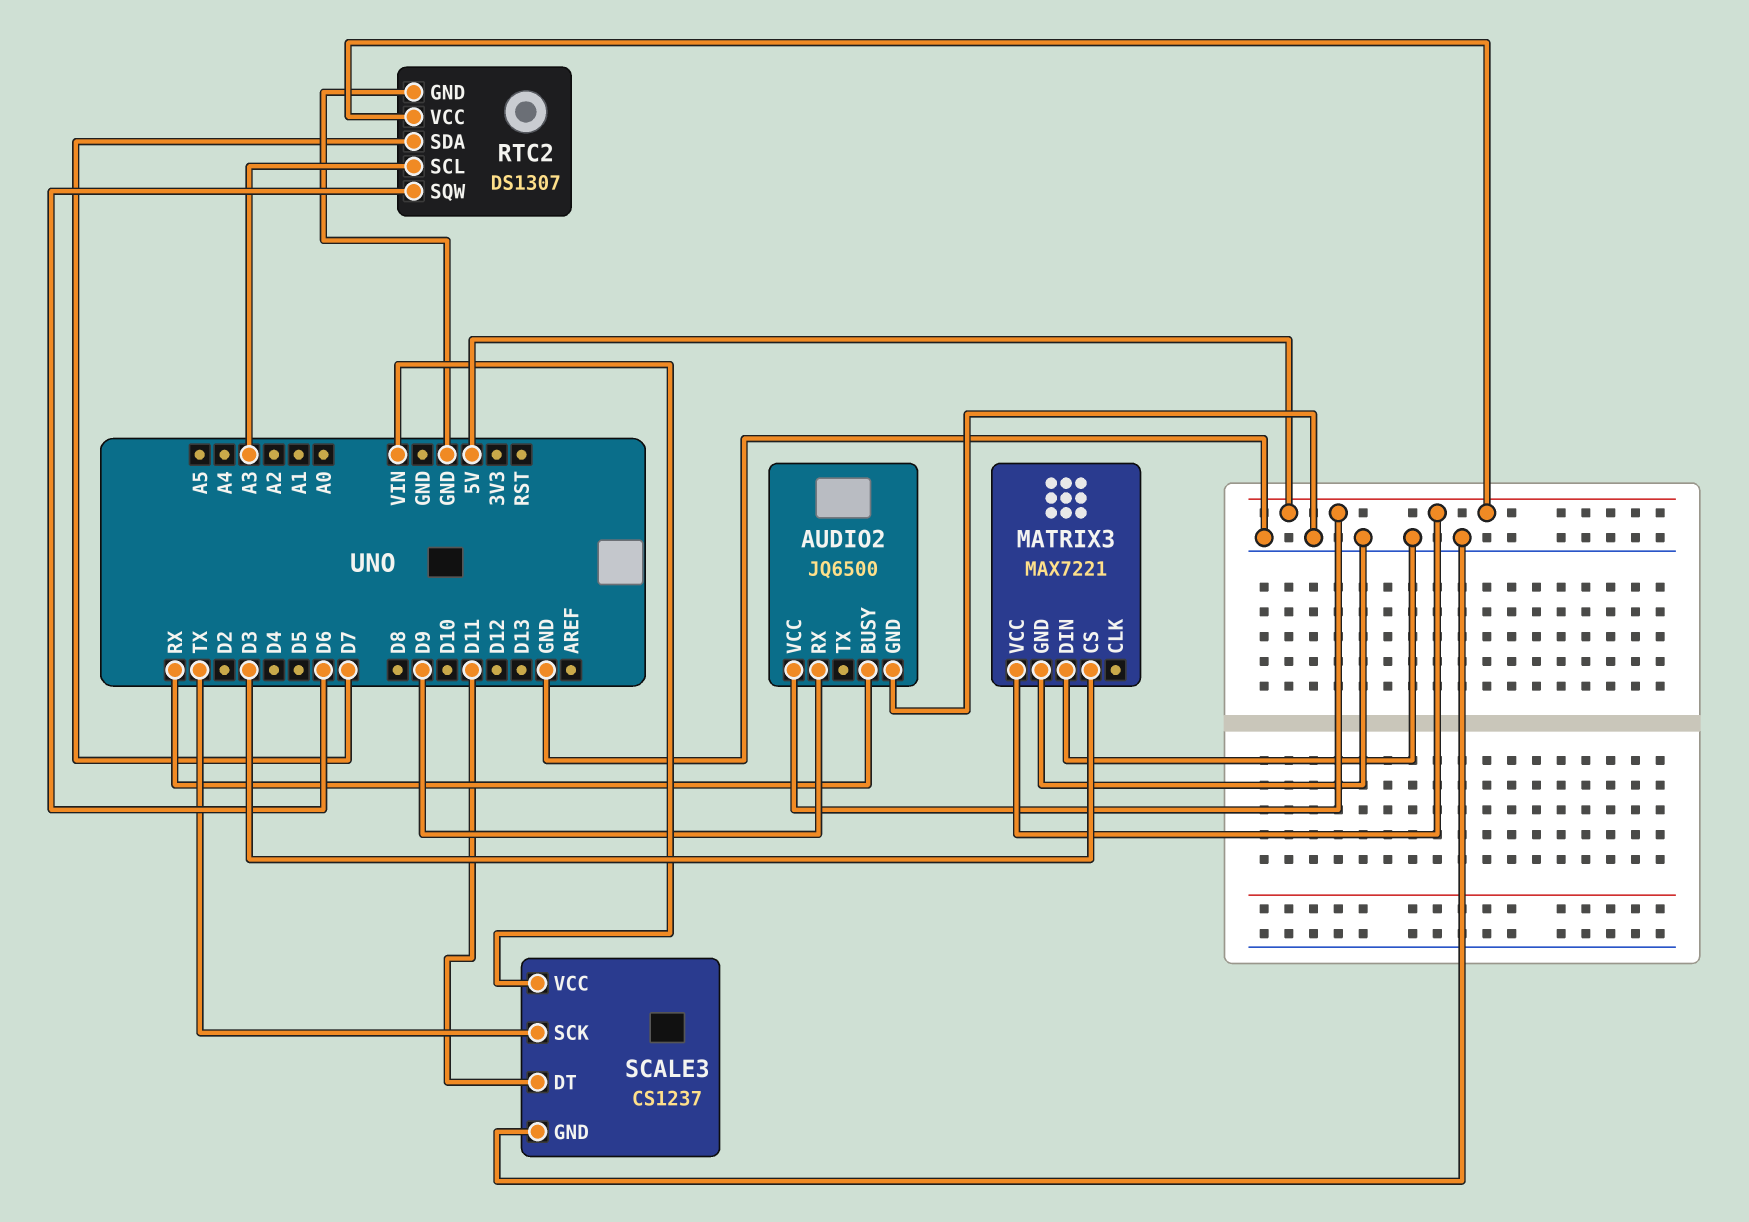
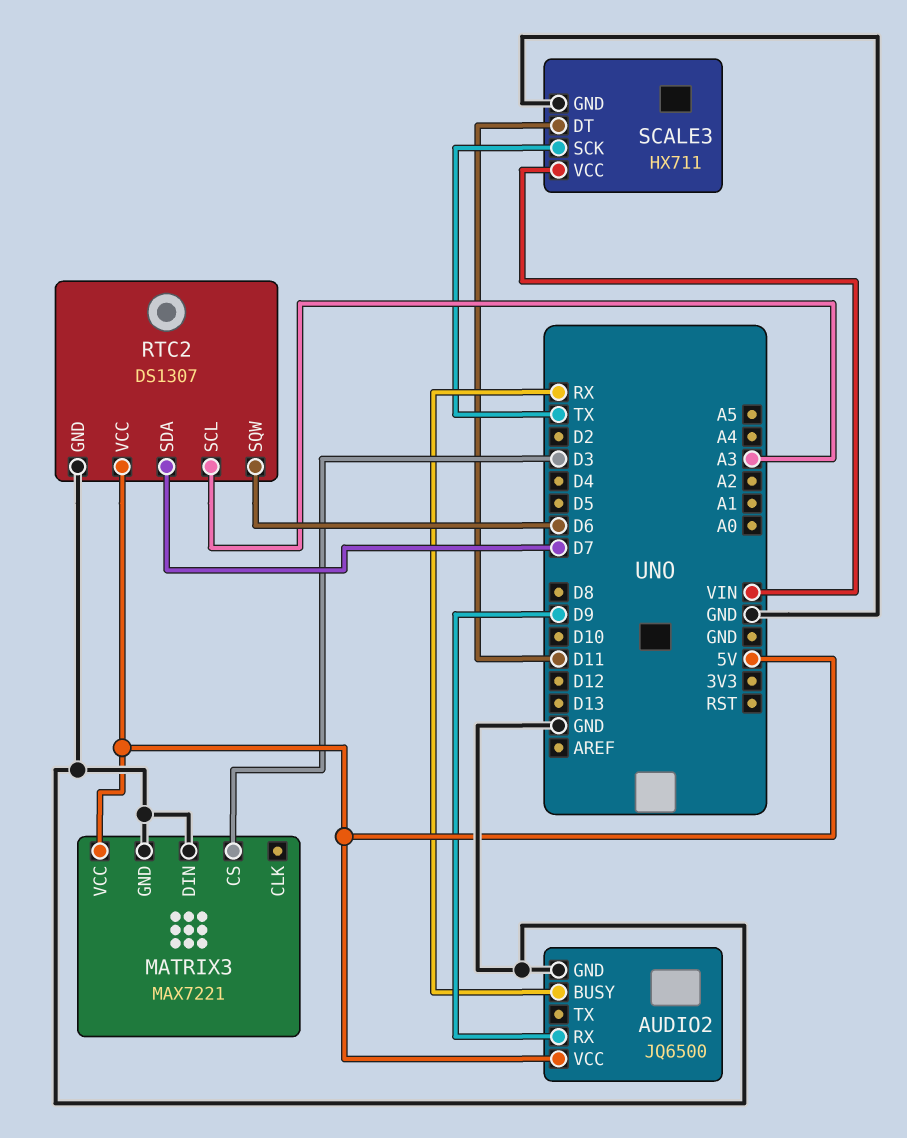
SCALE3: CS1237 -> HX711

